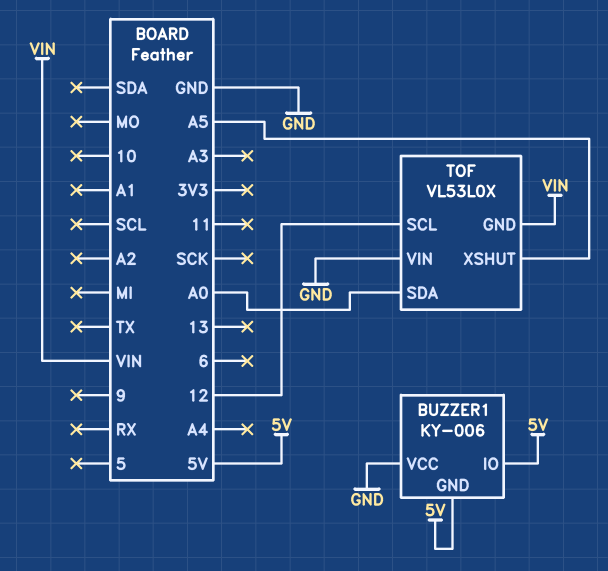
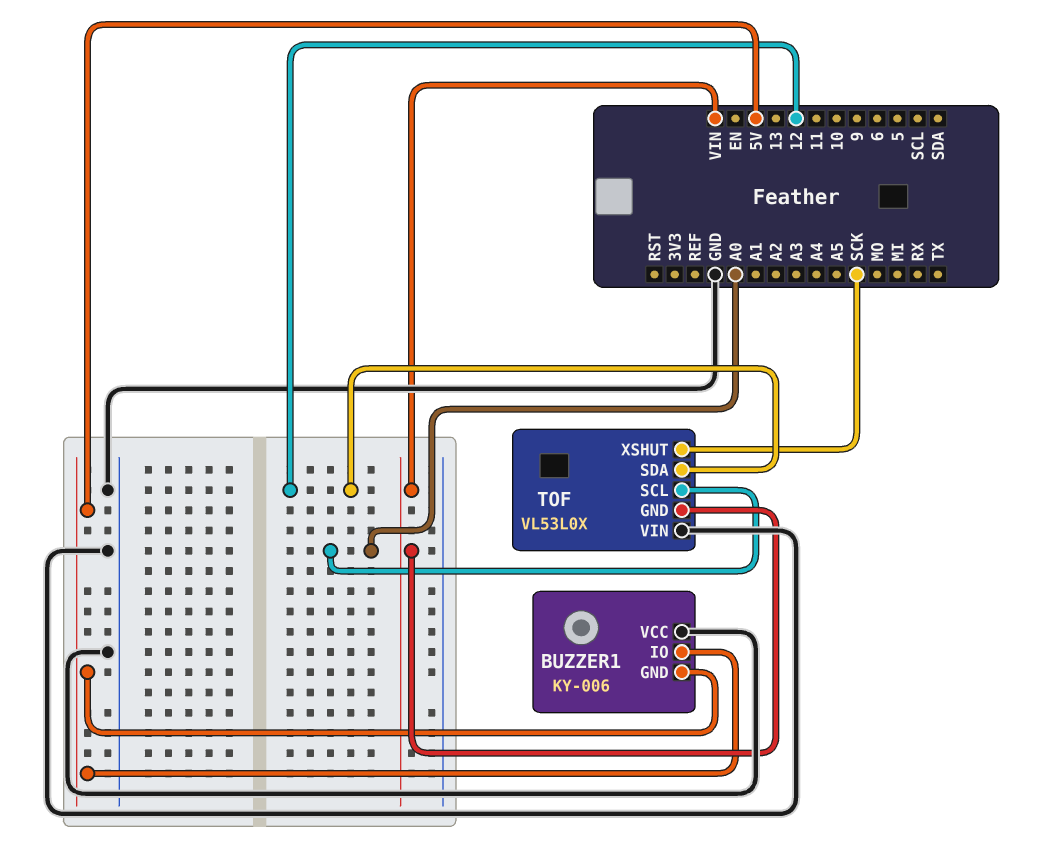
TOF pin SCL: 12 -> A0
TOF pin SDA: A0 -> 12
TOF pin XSHUT: A5 -> SCK

